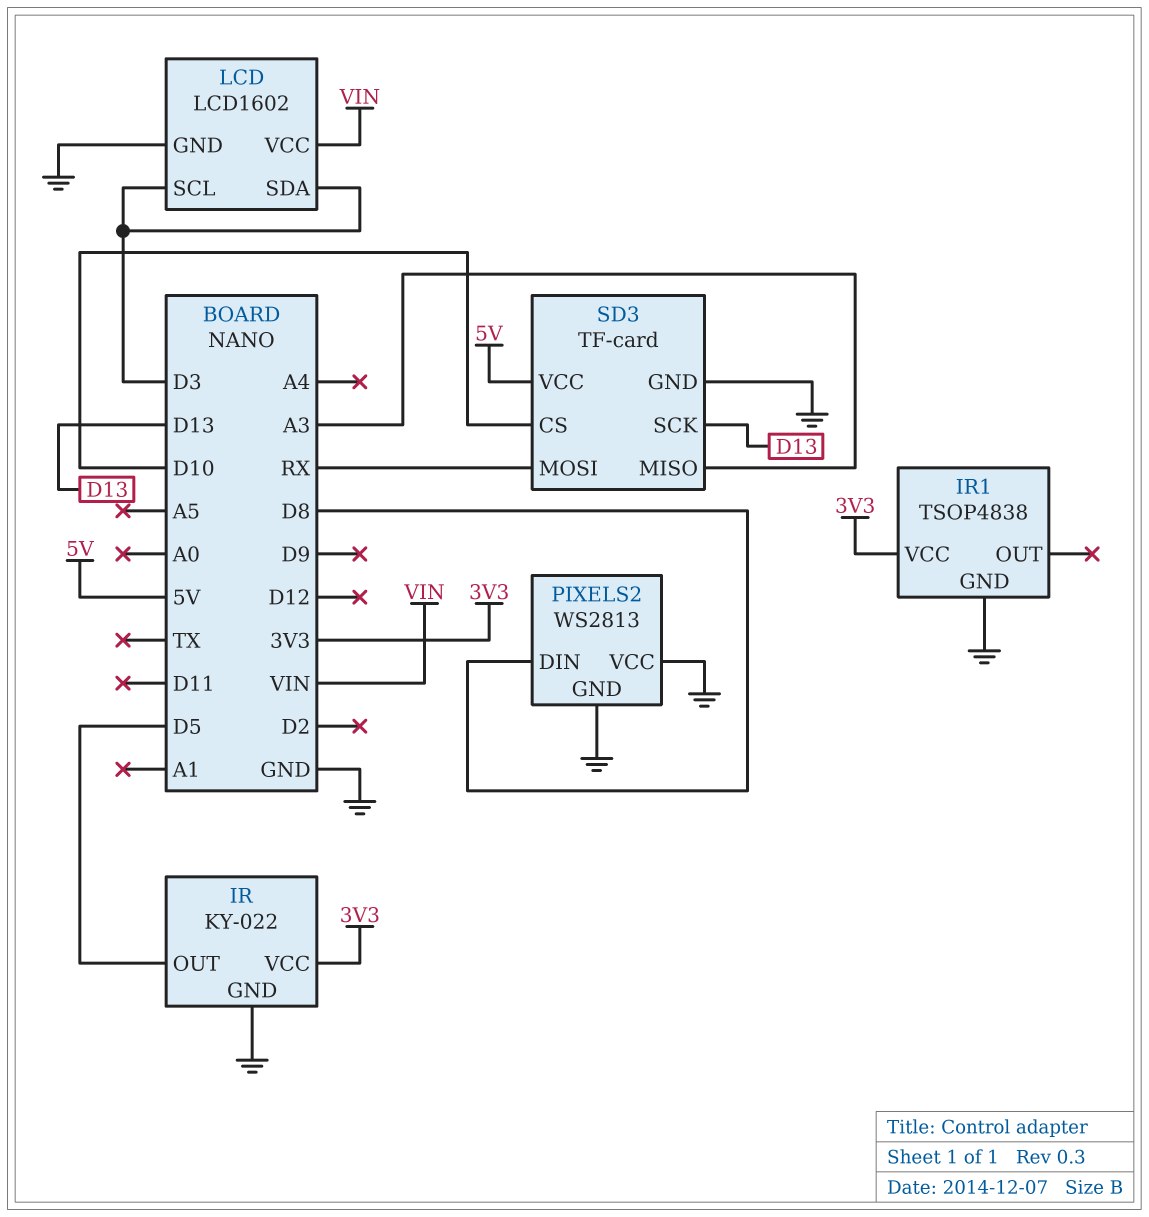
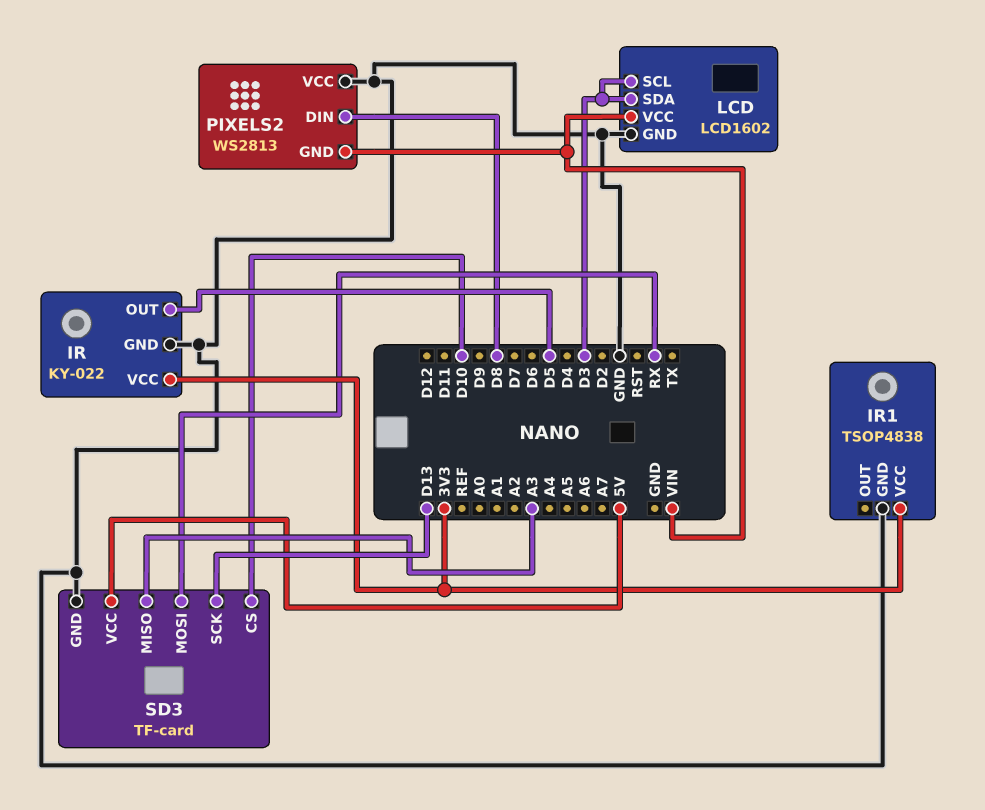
PIXELS2 pin GND: GND -> VIN

